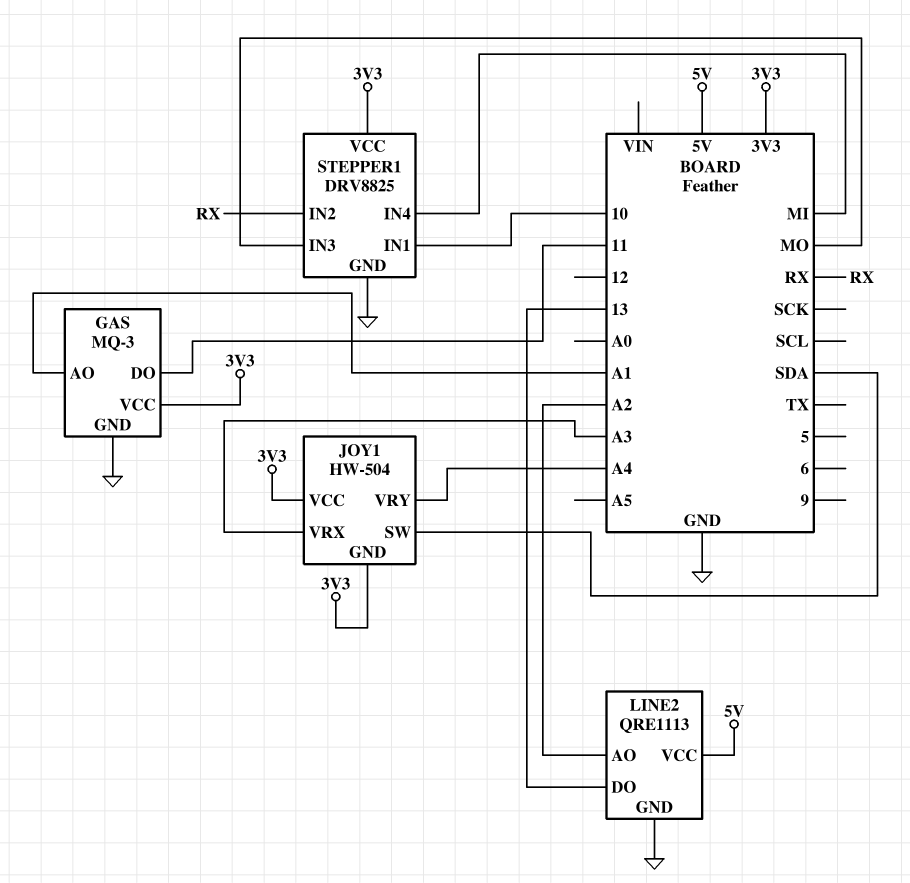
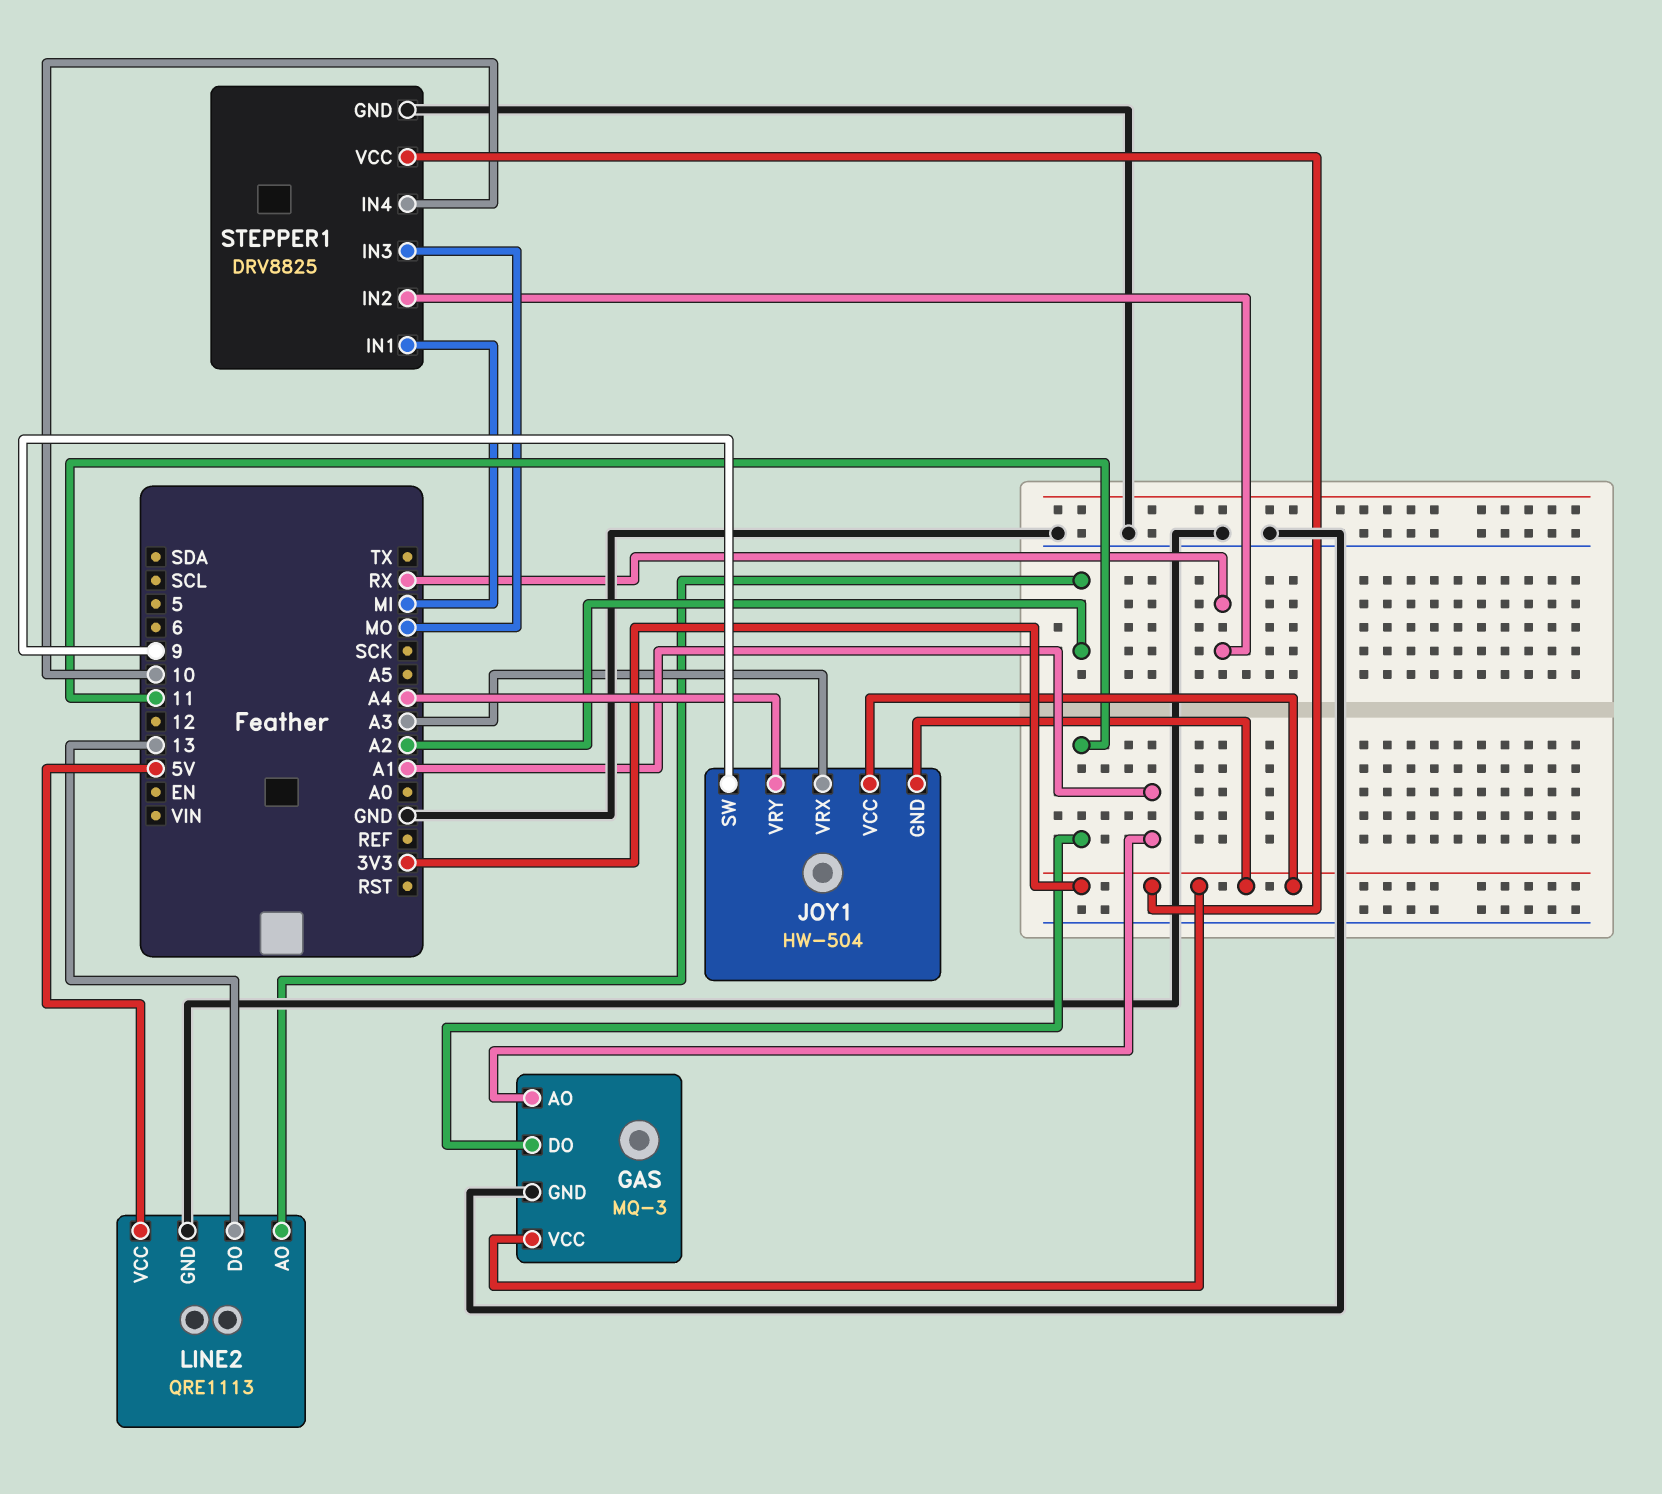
JOY1 pin SW: SDA -> 9
STEPPER1 pin IN1: 10 -> MI
STEPPER1 pin IN4: MI -> 10

